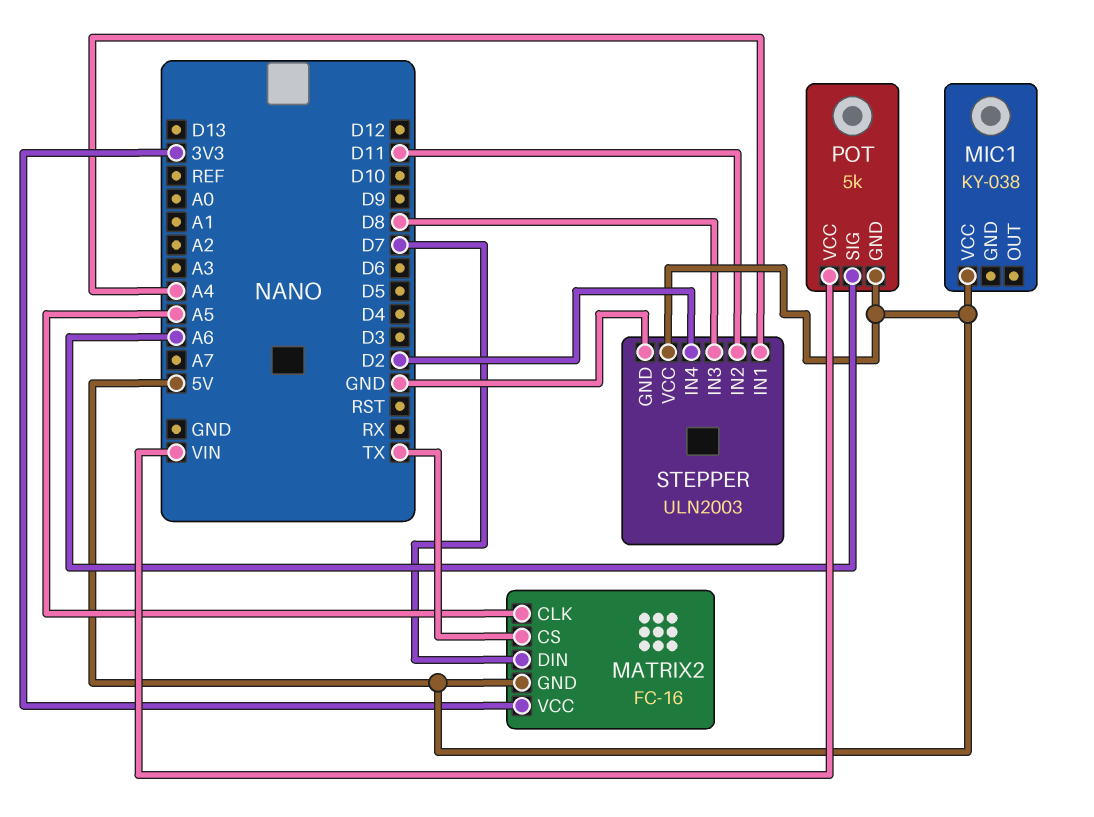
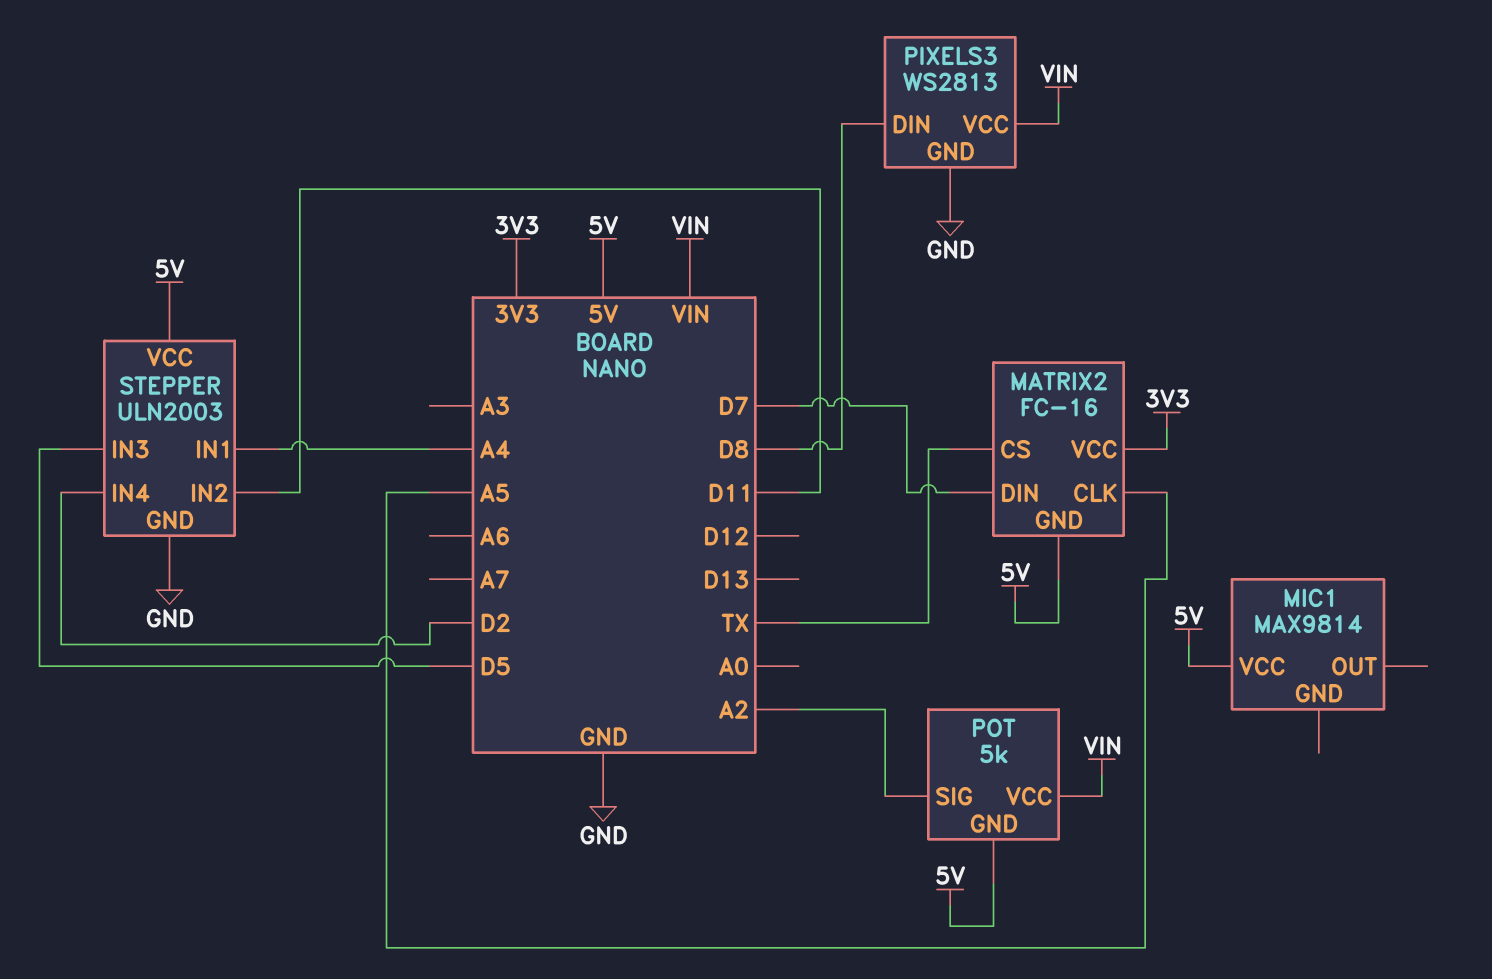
MIC1: KY-038 -> MAX9814
PIXELS3: none -> WS2813
PIXELS3 pin DIN: none -> D8
PIXELS3 pin GND: none -> GND
PIXELS3 pin VCC: none -> VIN
POT pin SIG: A6 -> A2
STEPPER pin IN3: D8 -> D5

